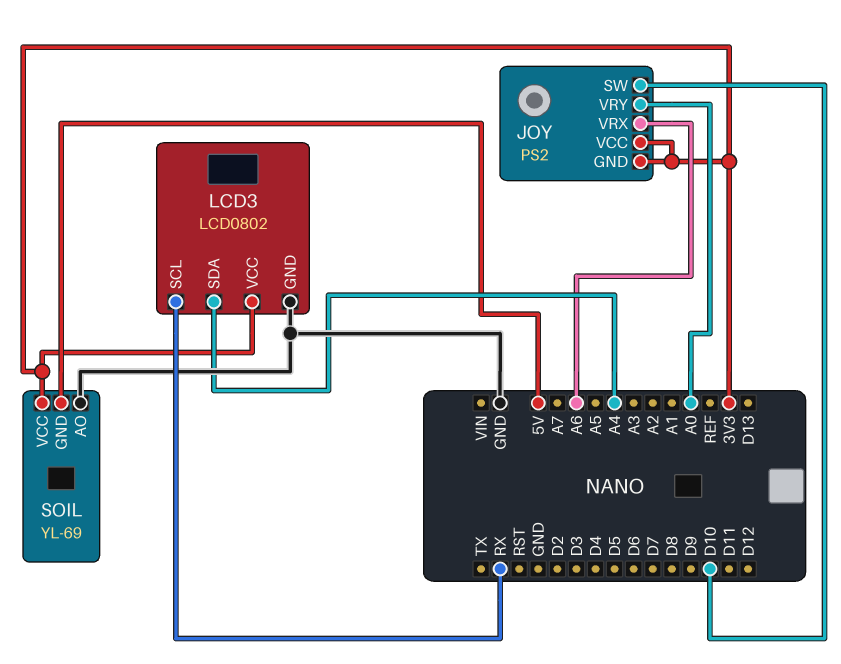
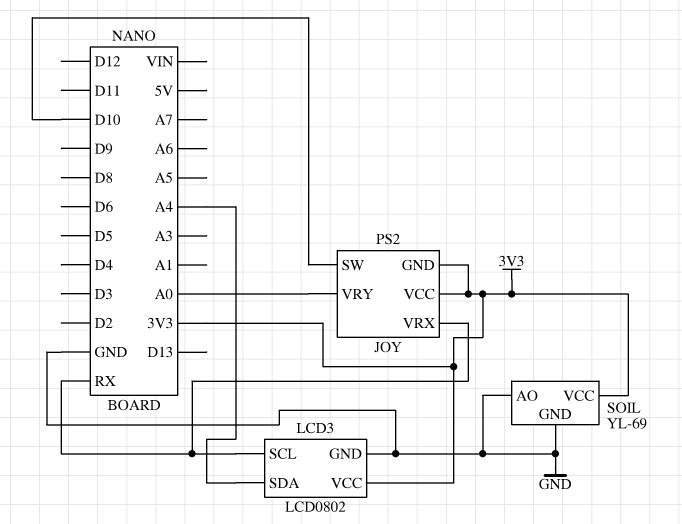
JOY pin VRX: A6 -> RX
SOIL pin GND: 5V -> GND

